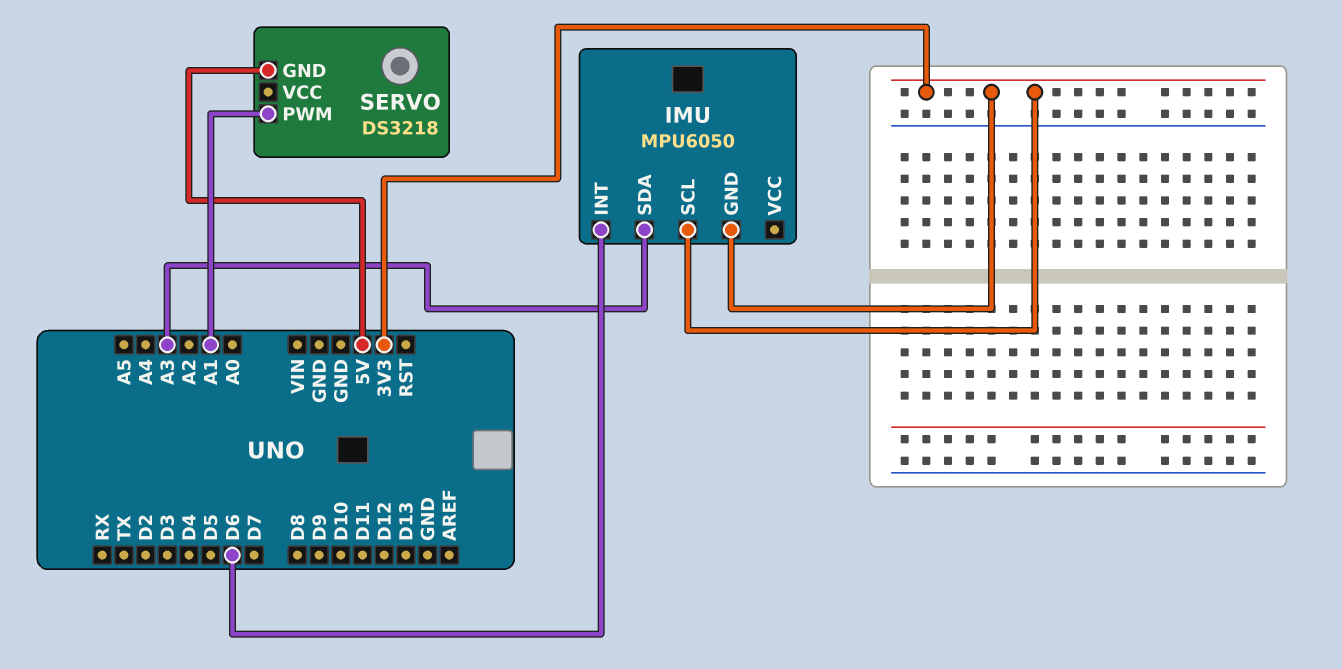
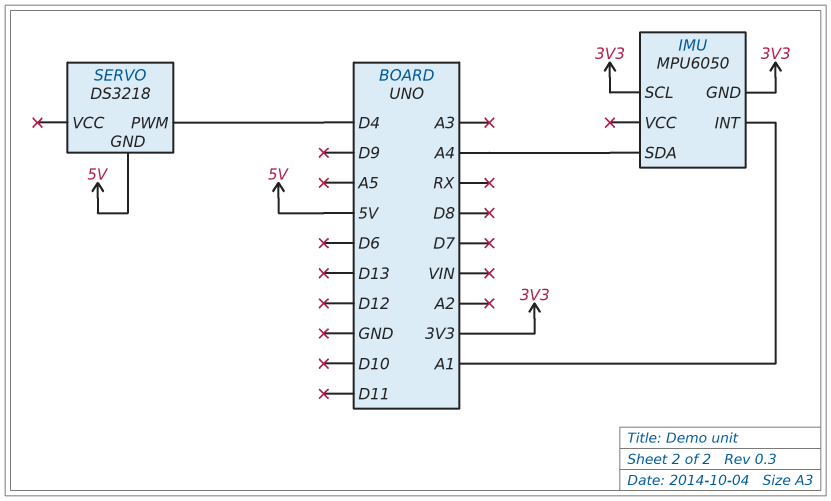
IMU pin INT: D6 -> A1
IMU pin SDA: A3 -> A4
SERVO pin PWM: A1 -> D4

